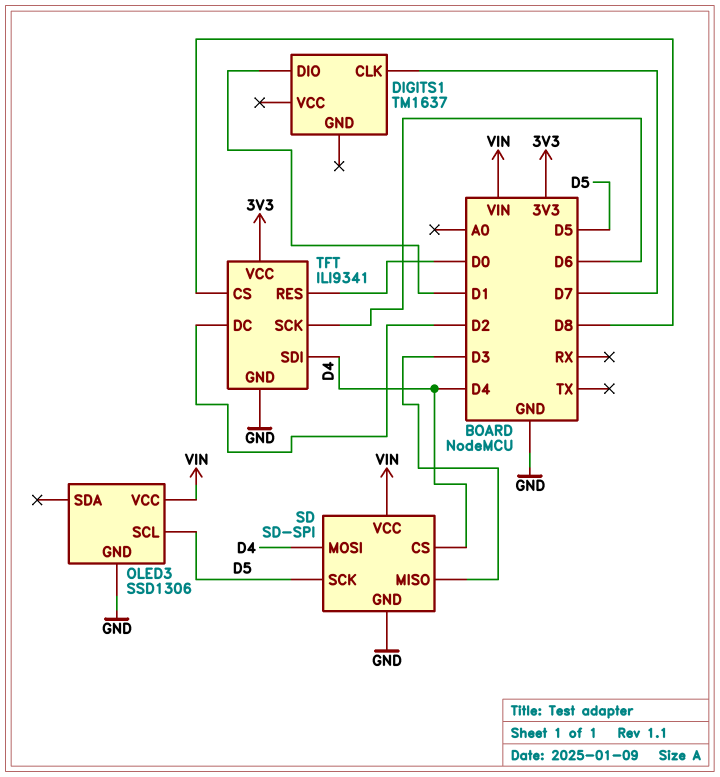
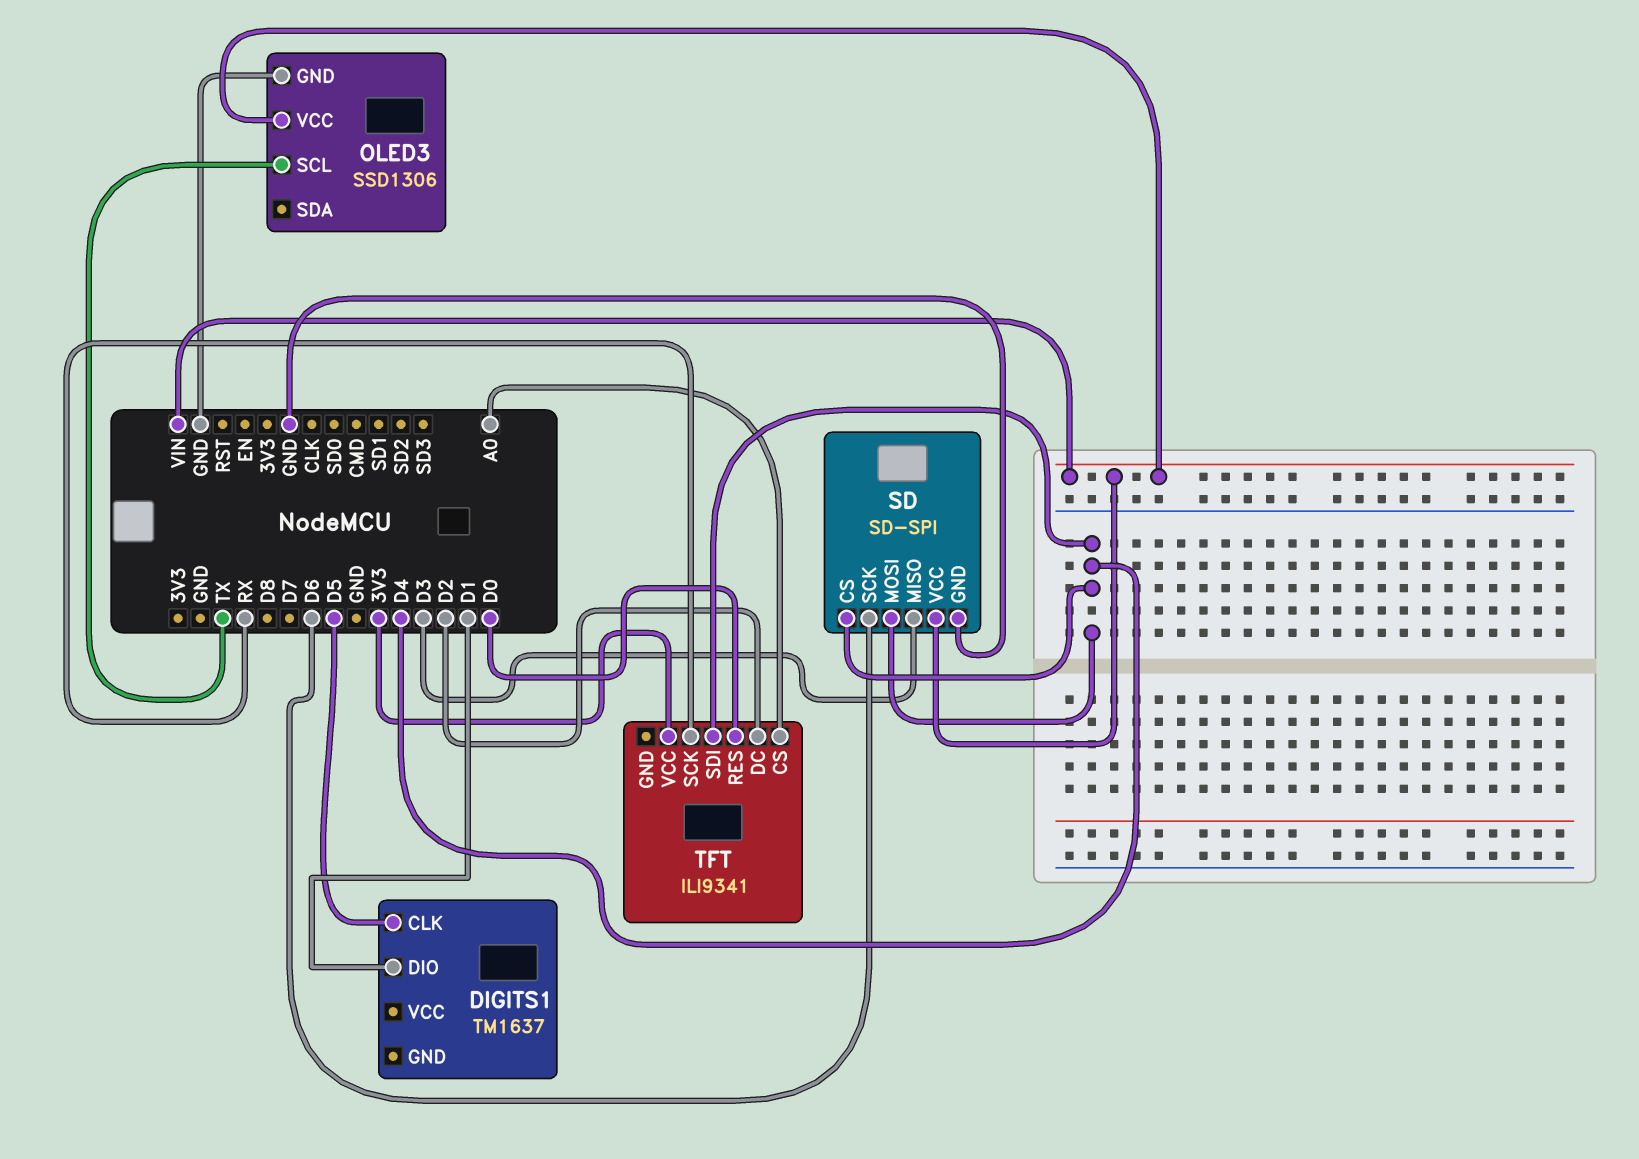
DIGITS1 pin CLK: D7 -> D5
OLED3 pin SCL: D5 -> TX
SD pin SCK: D5 -> D6
TFT pin CS: D8 -> A0
TFT pin GND: GND -> none
TFT pin SCK: D6 -> RX

